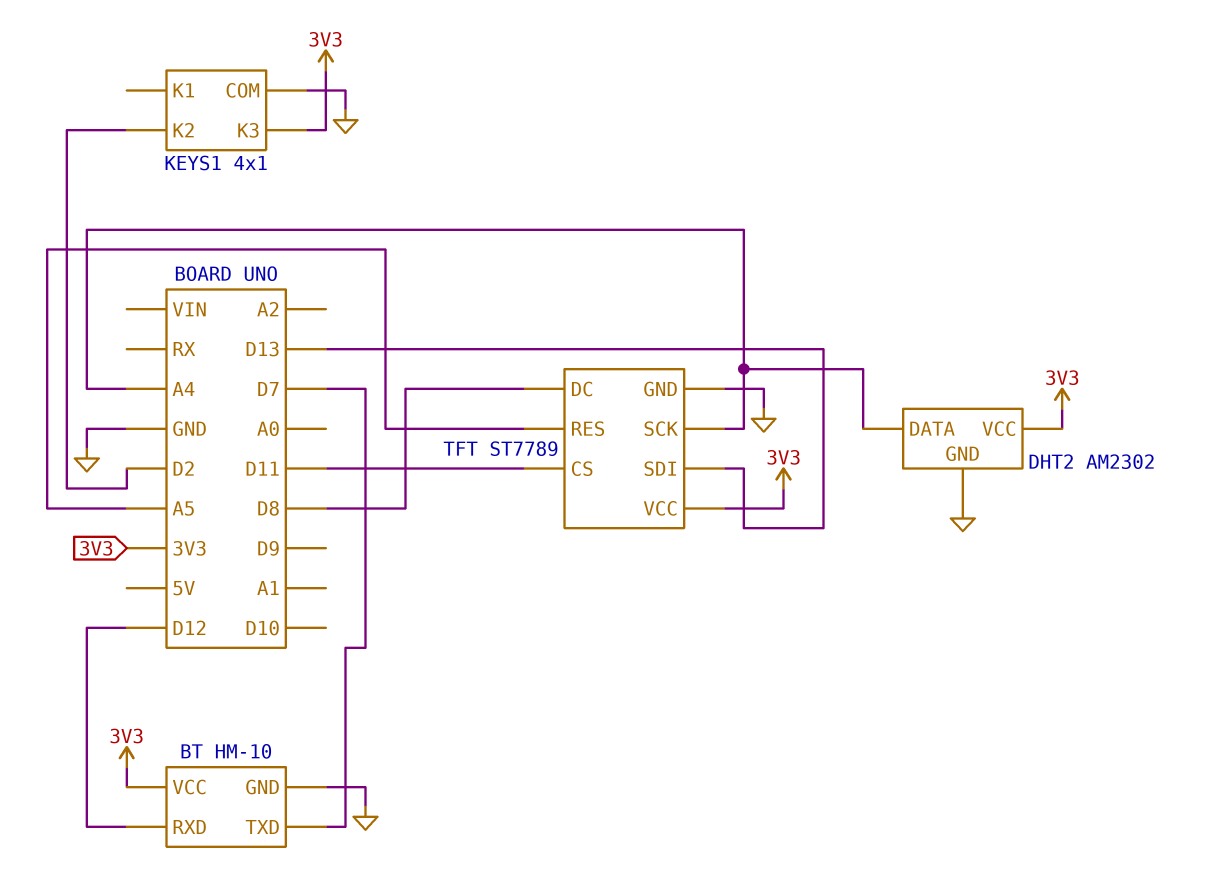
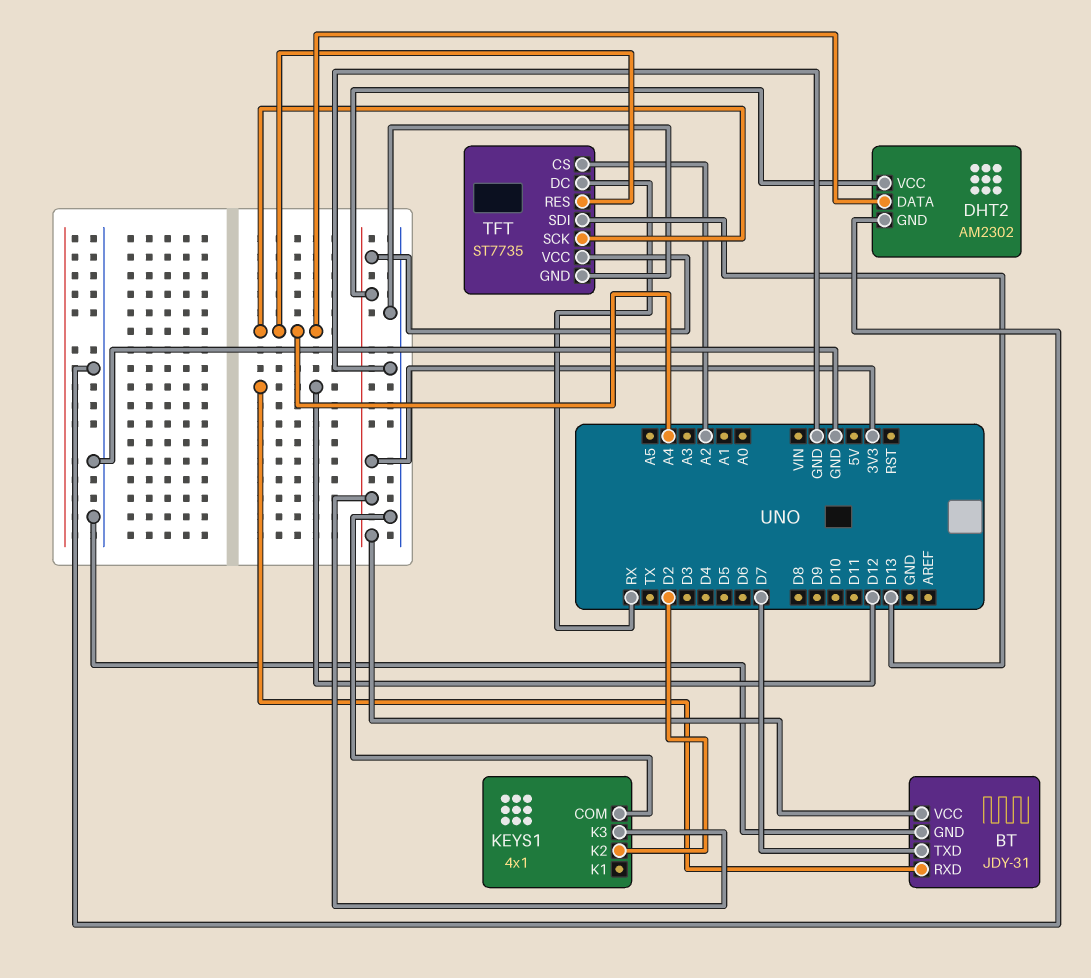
BT: HM-10 -> JDY-31
TFT: ST7789 -> ST7735
TFT pin CS: D11 -> A2
TFT pin DC: D8 -> RX
TFT pin RES: A5 -> A4

